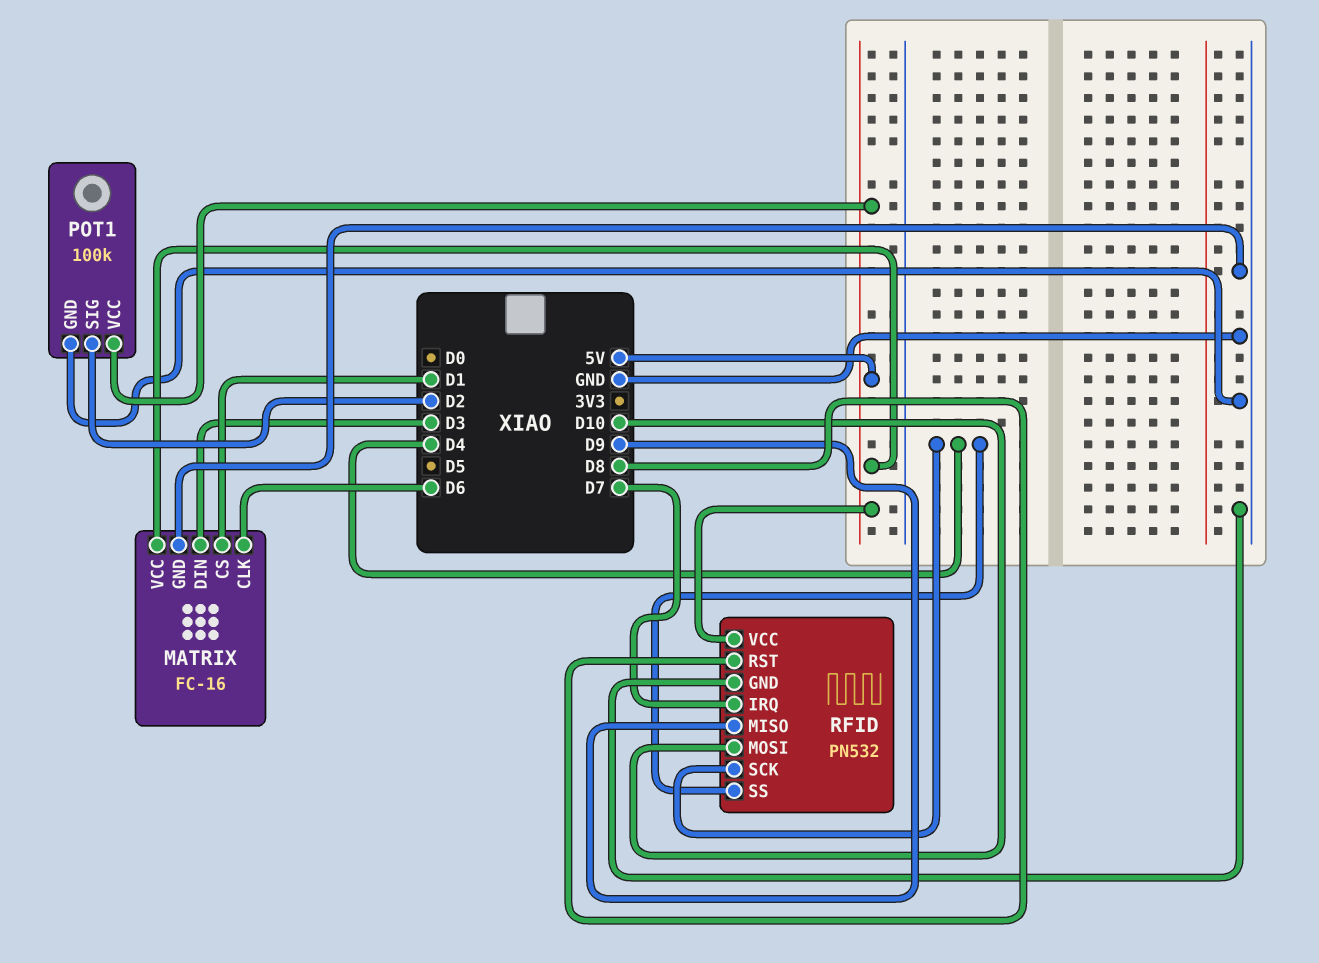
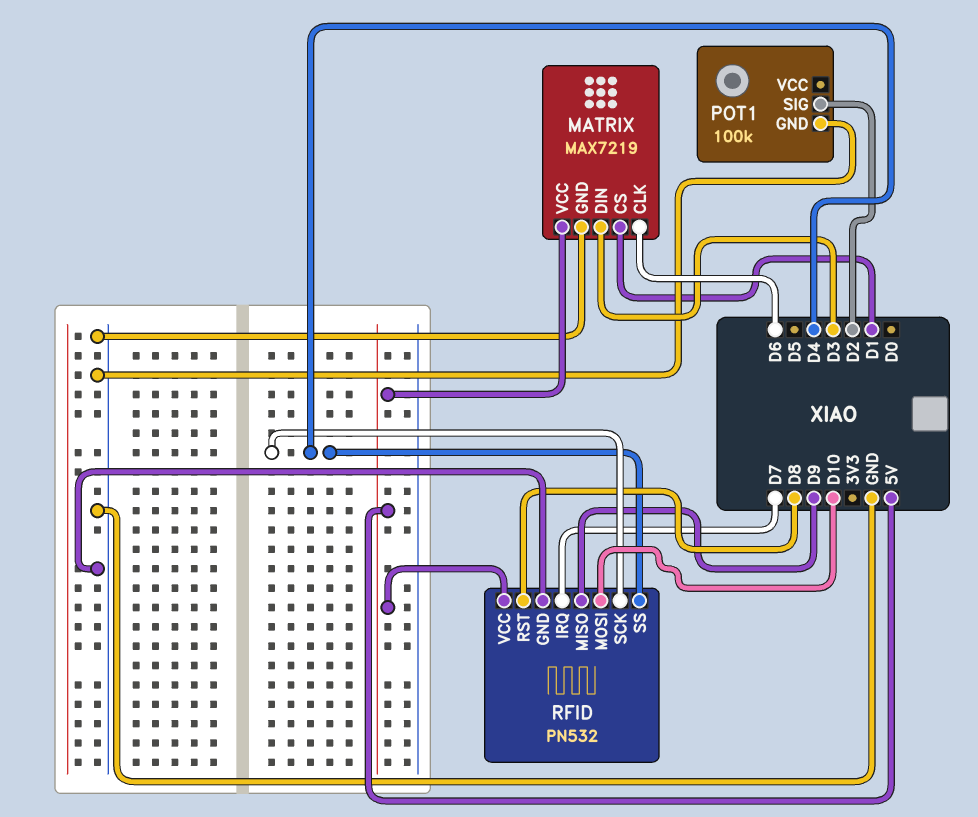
MATRIX: FC-16 -> MAX7219
POT1 pin VCC: 5V -> none

